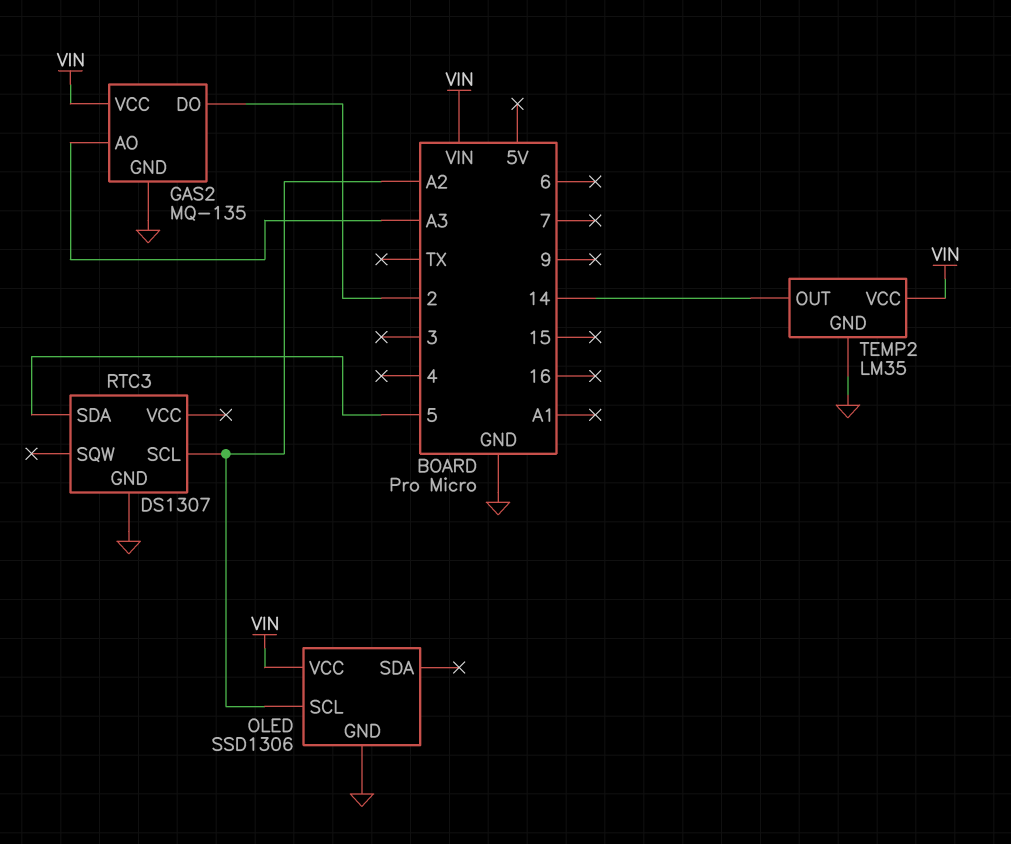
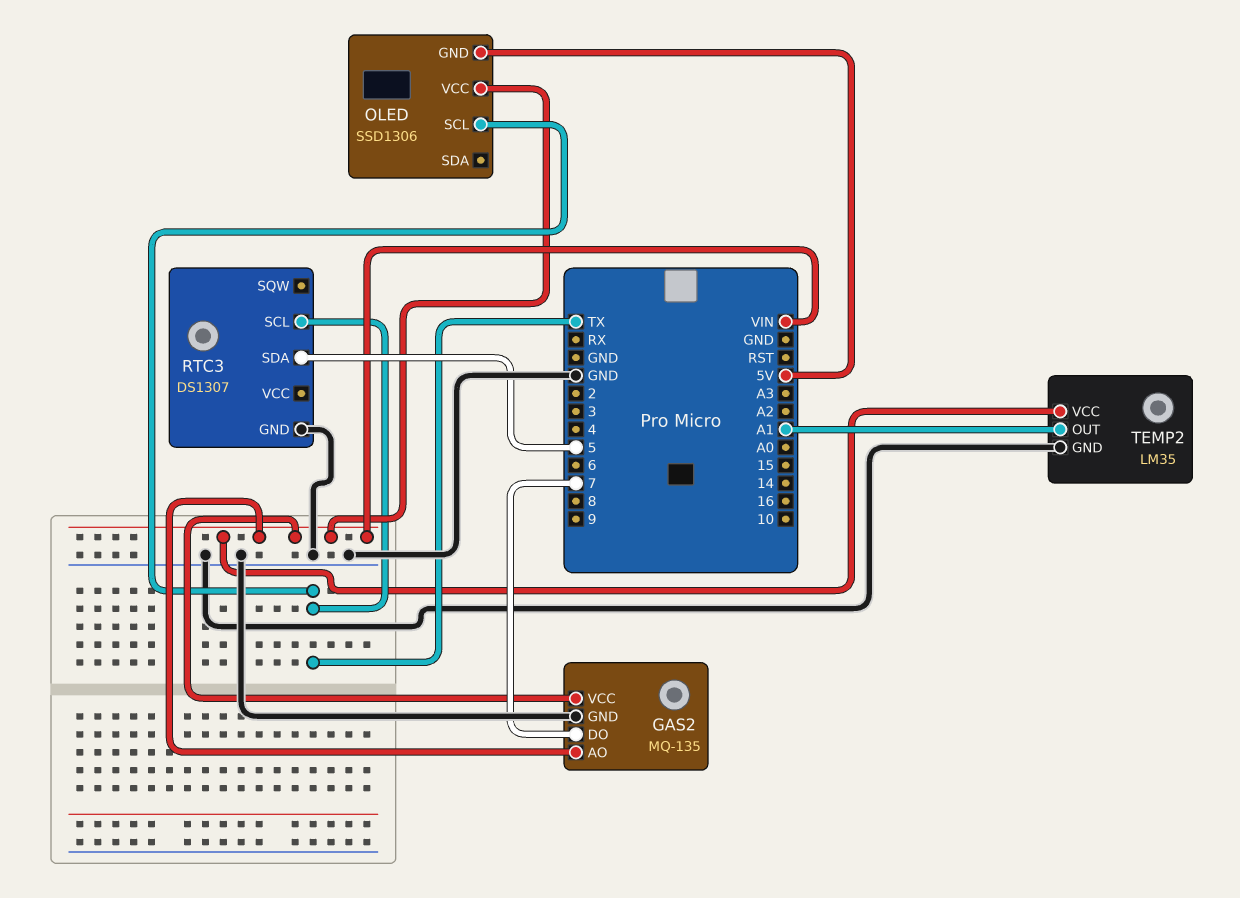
GAS2 pin AO: A3 -> VIN
GAS2 pin DO: 2 -> 7
OLED pin GND: GND -> 5V
OLED pin SCL: A2 -> TX
RTC3 pin SCL: A2 -> TX
TEMP2 pin OUT: 14 -> A1

